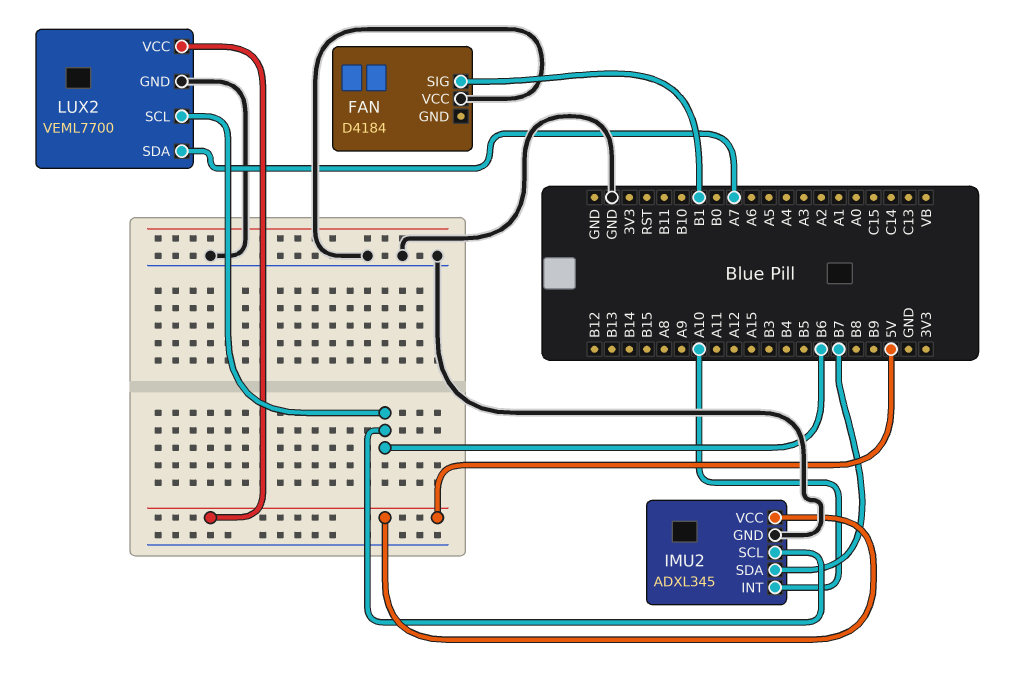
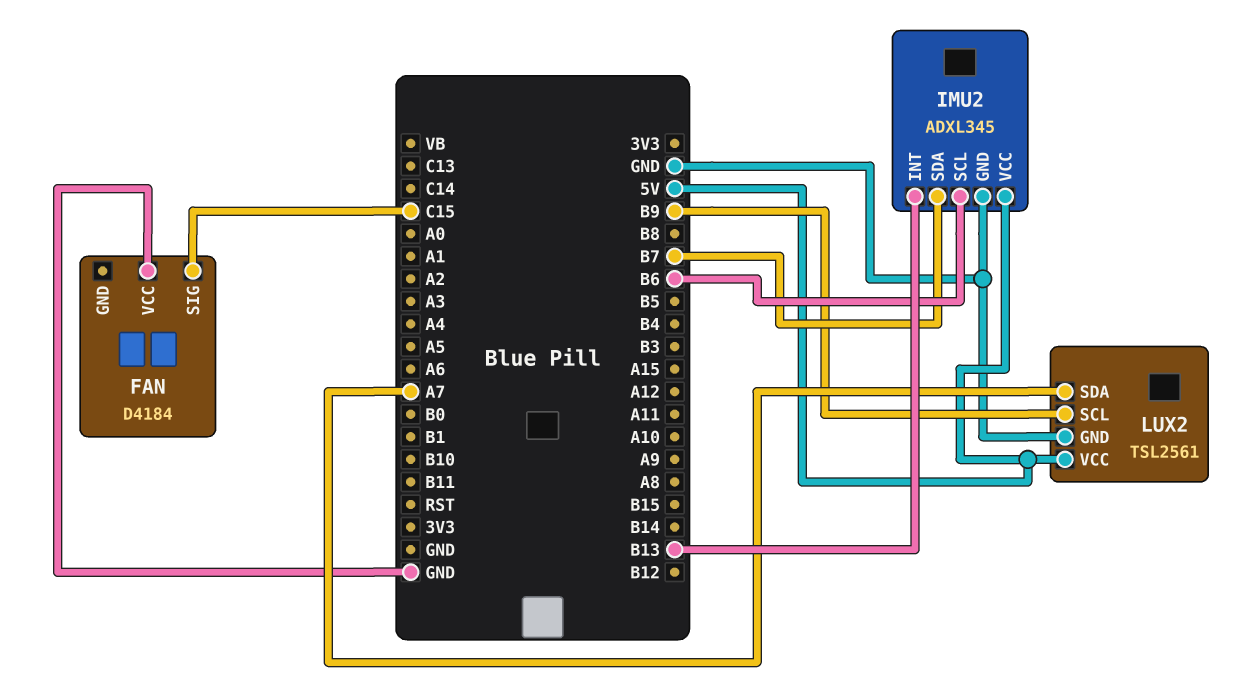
FAN pin SIG: B1 -> C15
IMU2 pin INT: A10 -> B13
LUX2: VEML7700 -> TSL2561
LUX2 pin SCL: B6 -> B9

